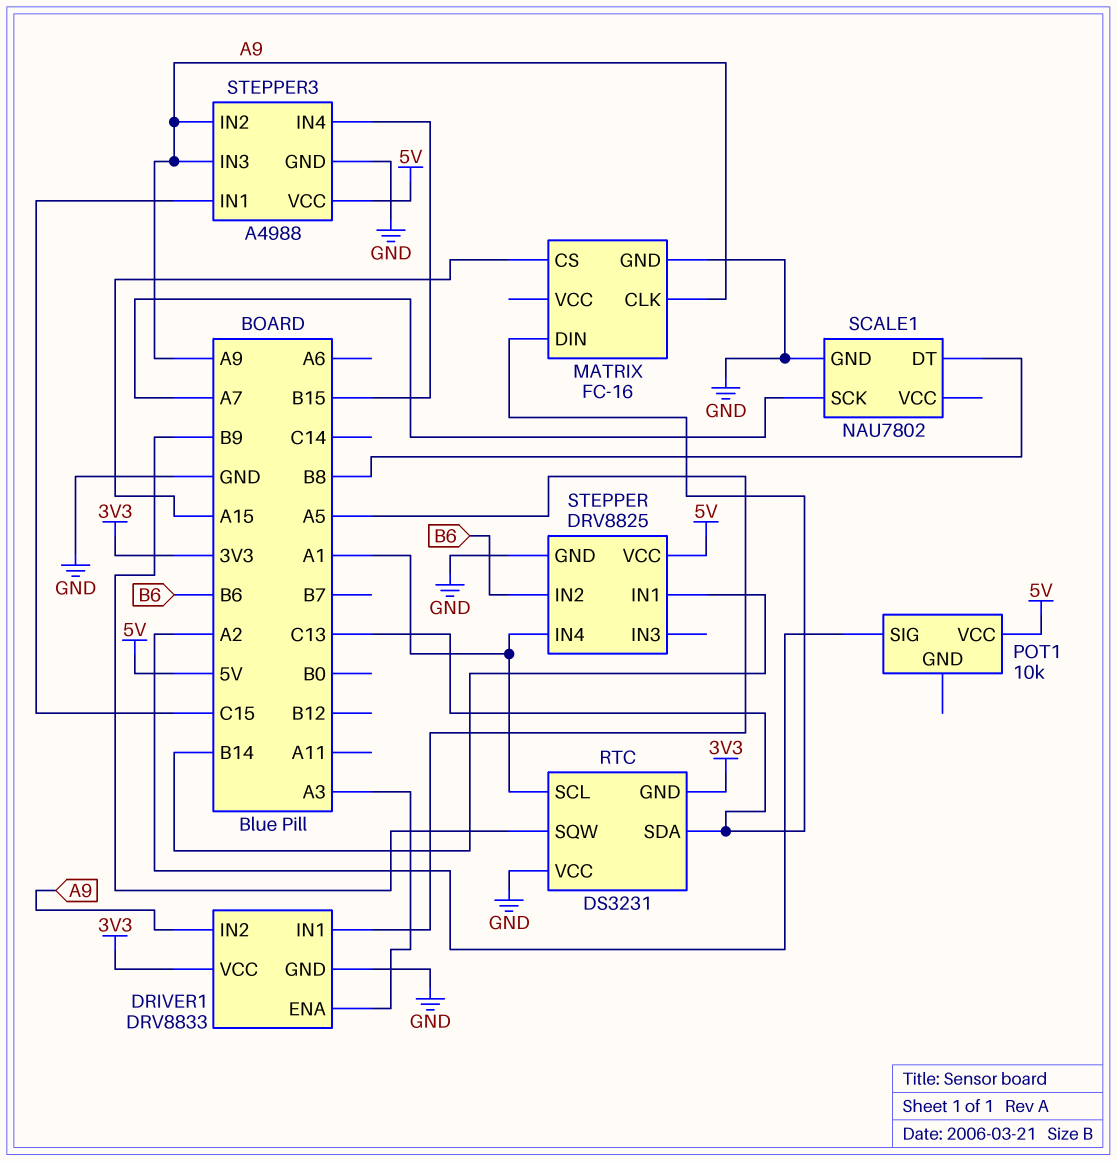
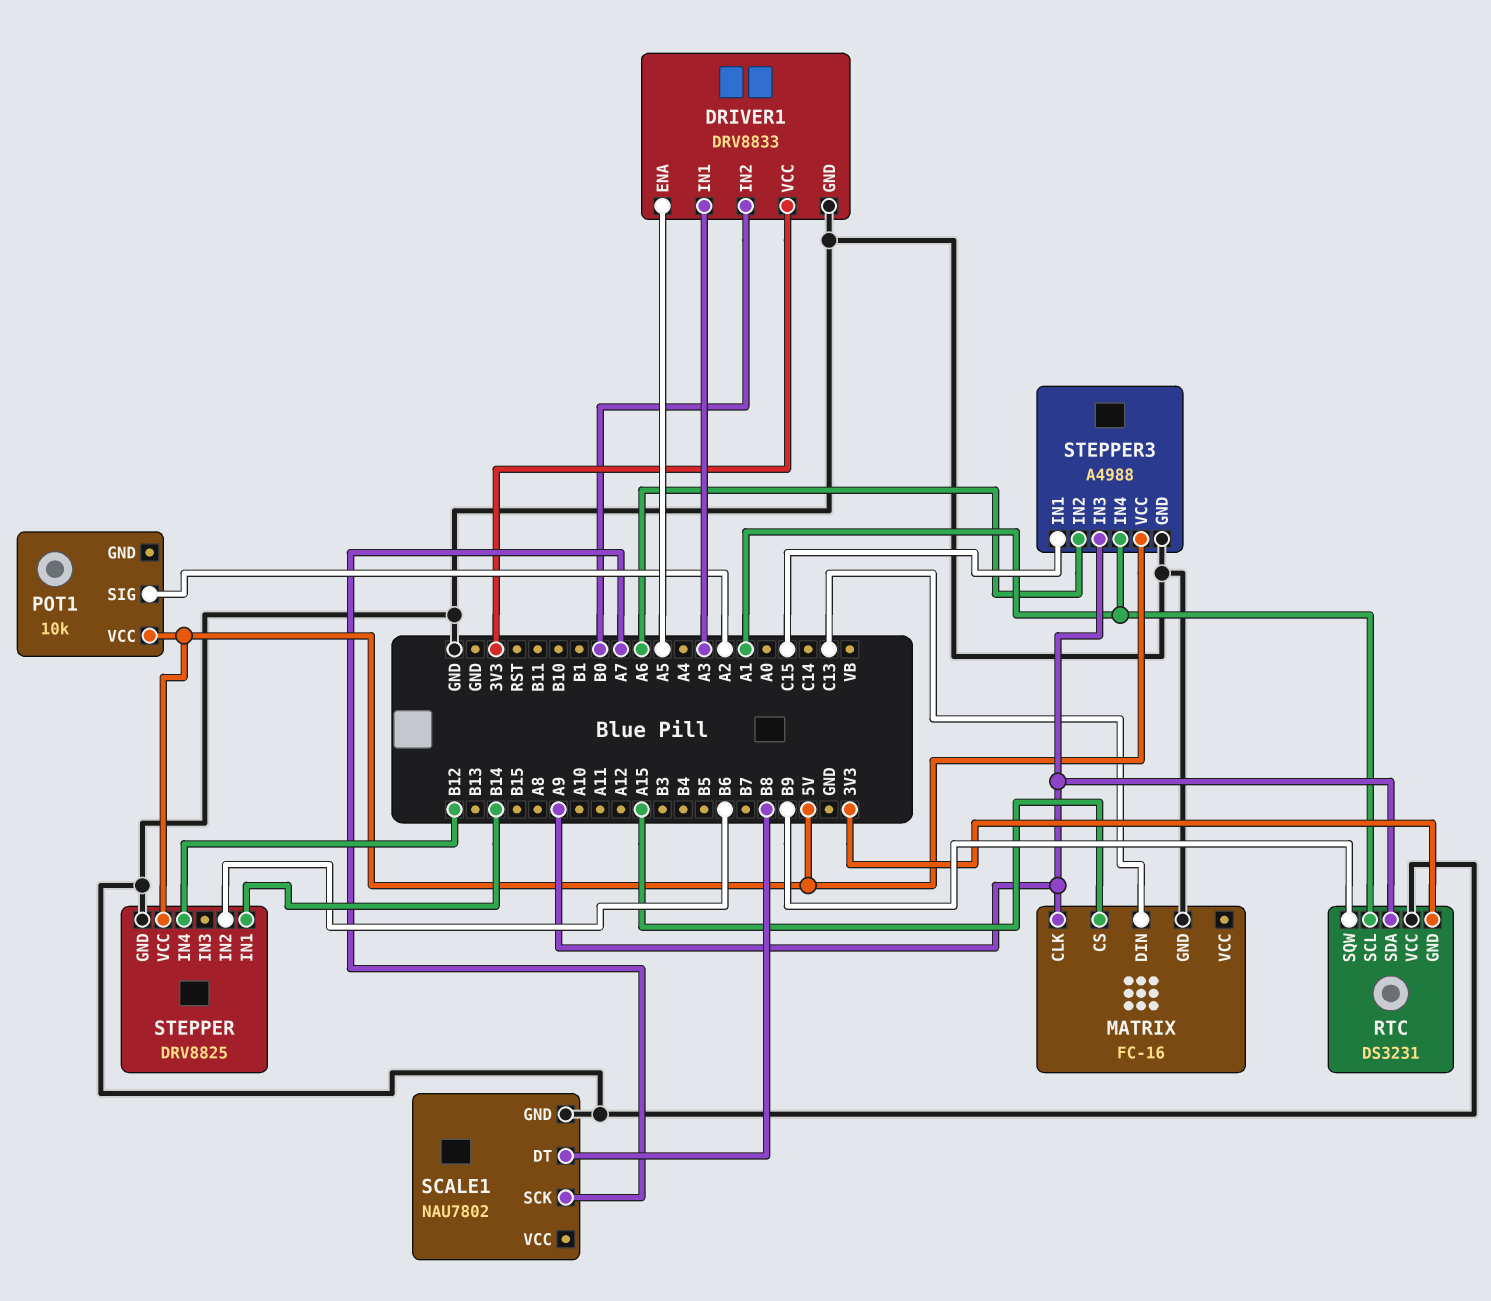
DRIVER1 pin ENA: A3 -> A5
DRIVER1 pin IN1: A5 -> A3
DRIVER1 pin IN2: A9 -> B0
RTC pin SDA: C13 -> A9
STEPPER pin IN4: A1 -> B12
STEPPER3 pin IN2: A9 -> A6
STEPPER3 pin IN4: B15 -> A1

